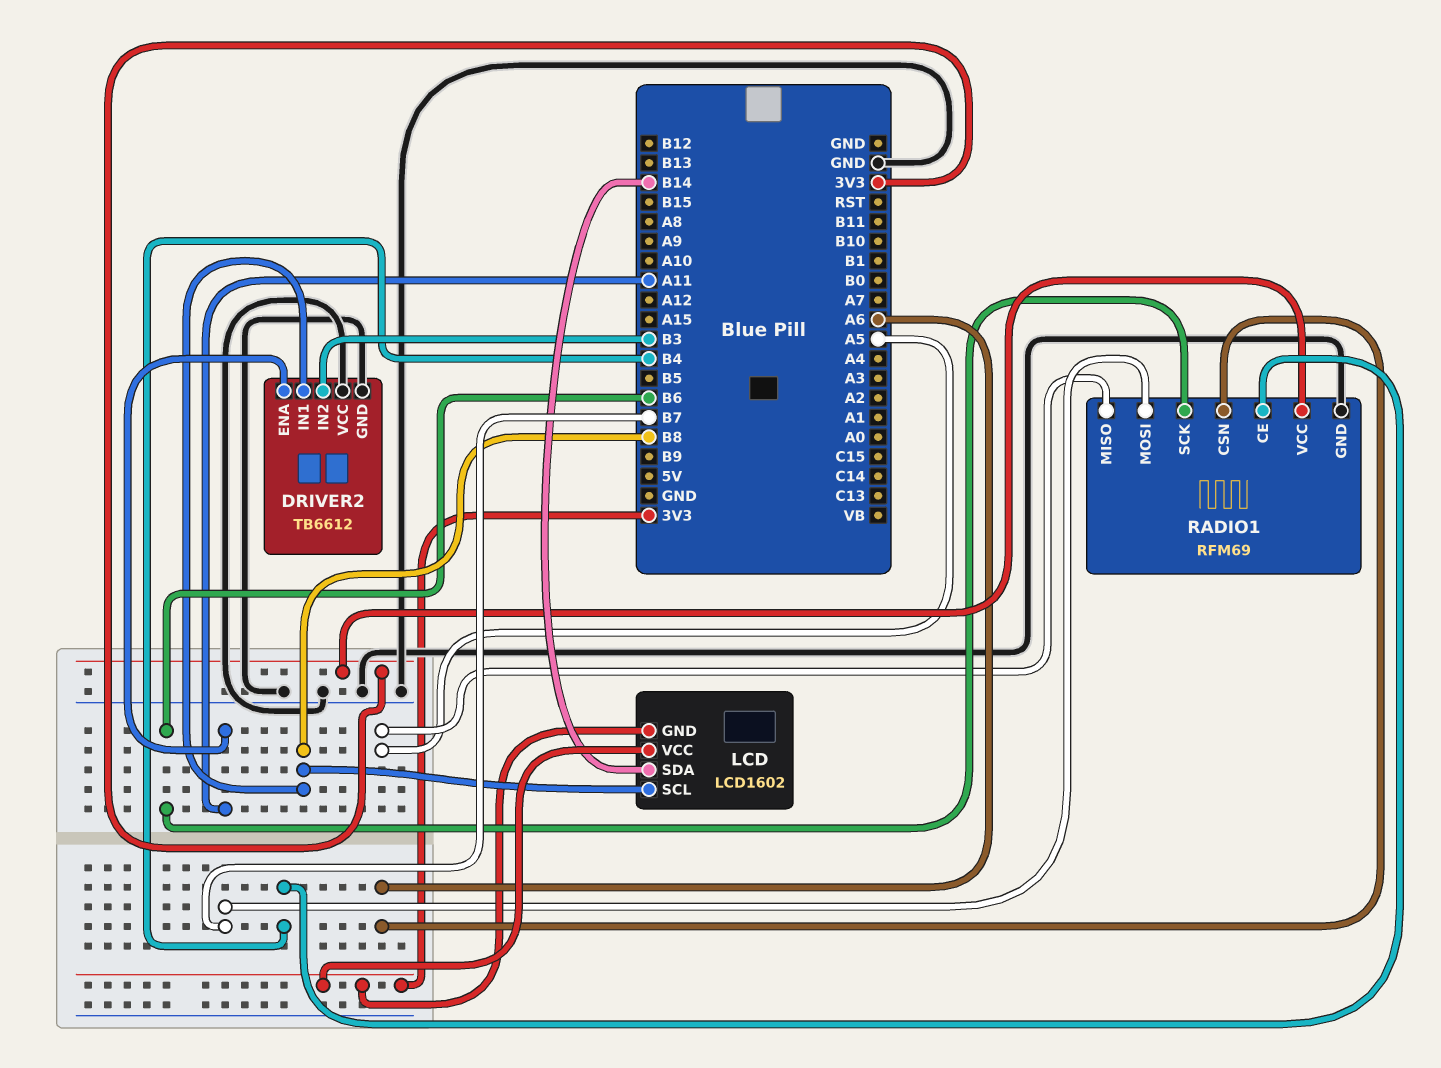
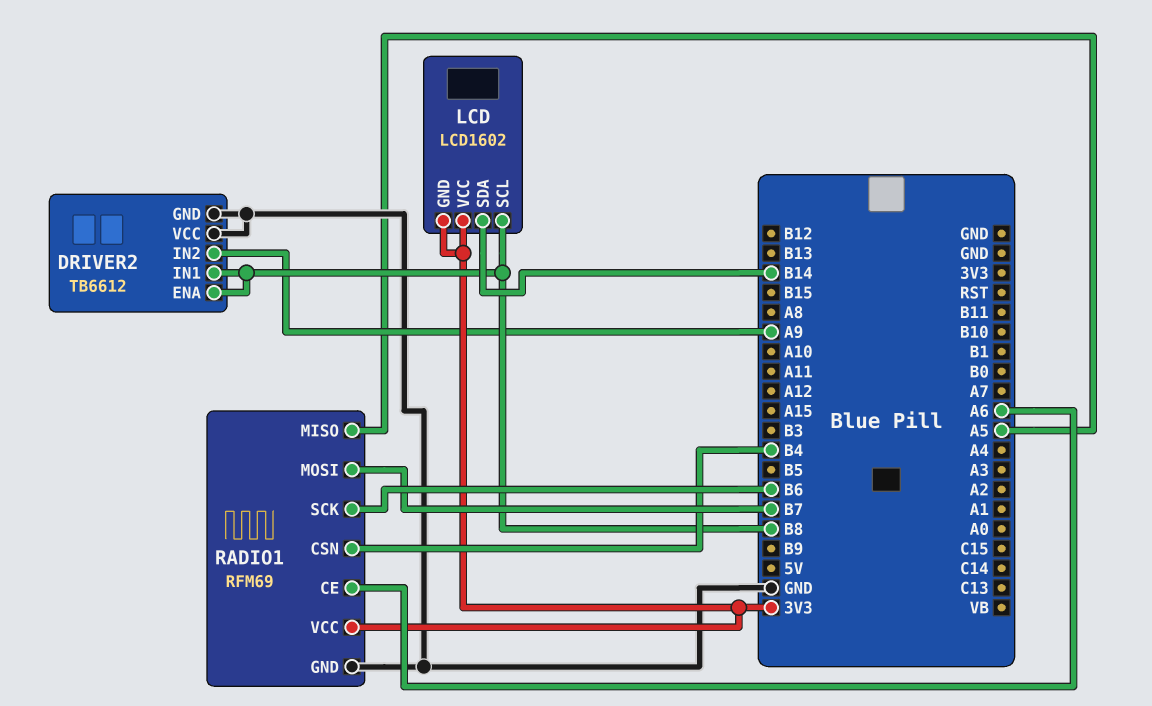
DRIVER2 pin ENA: A11 -> B8
DRIVER2 pin IN2: B3 -> A9
RADIO1 pin CE: B4 -> A6
RADIO1 pin CSN: A6 -> B4

